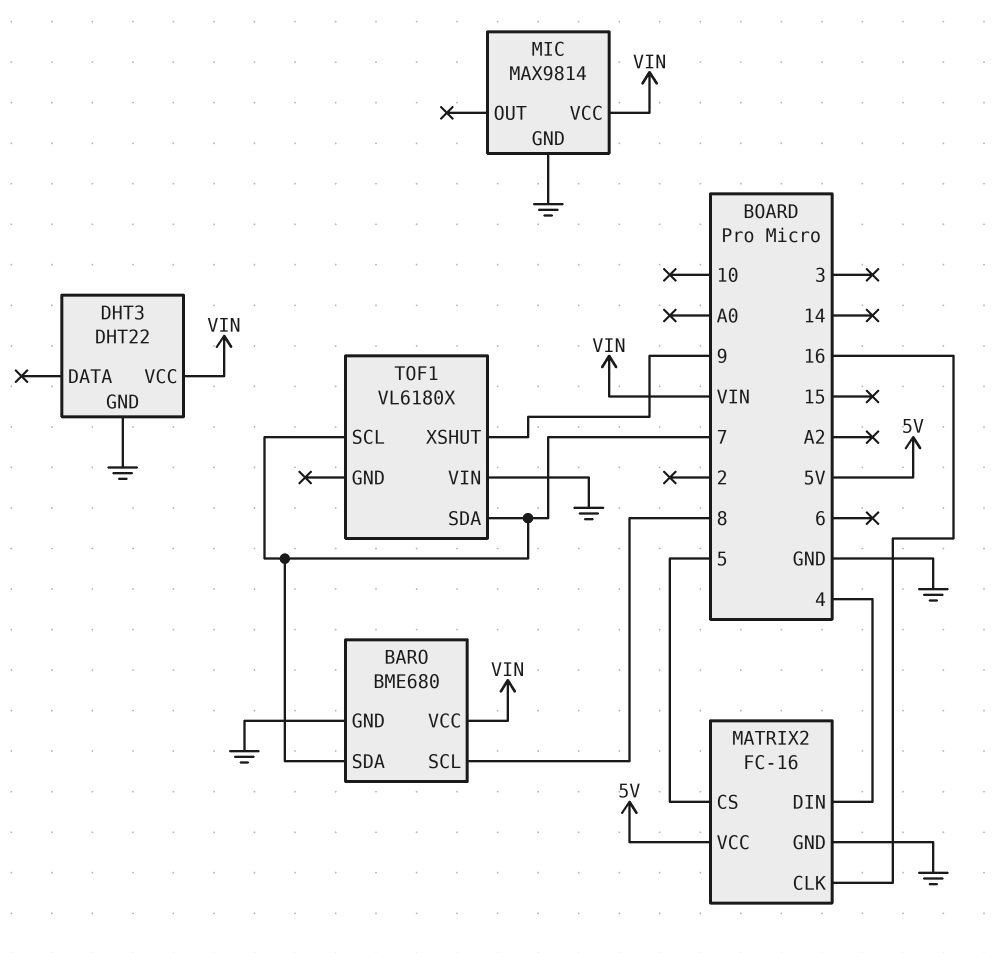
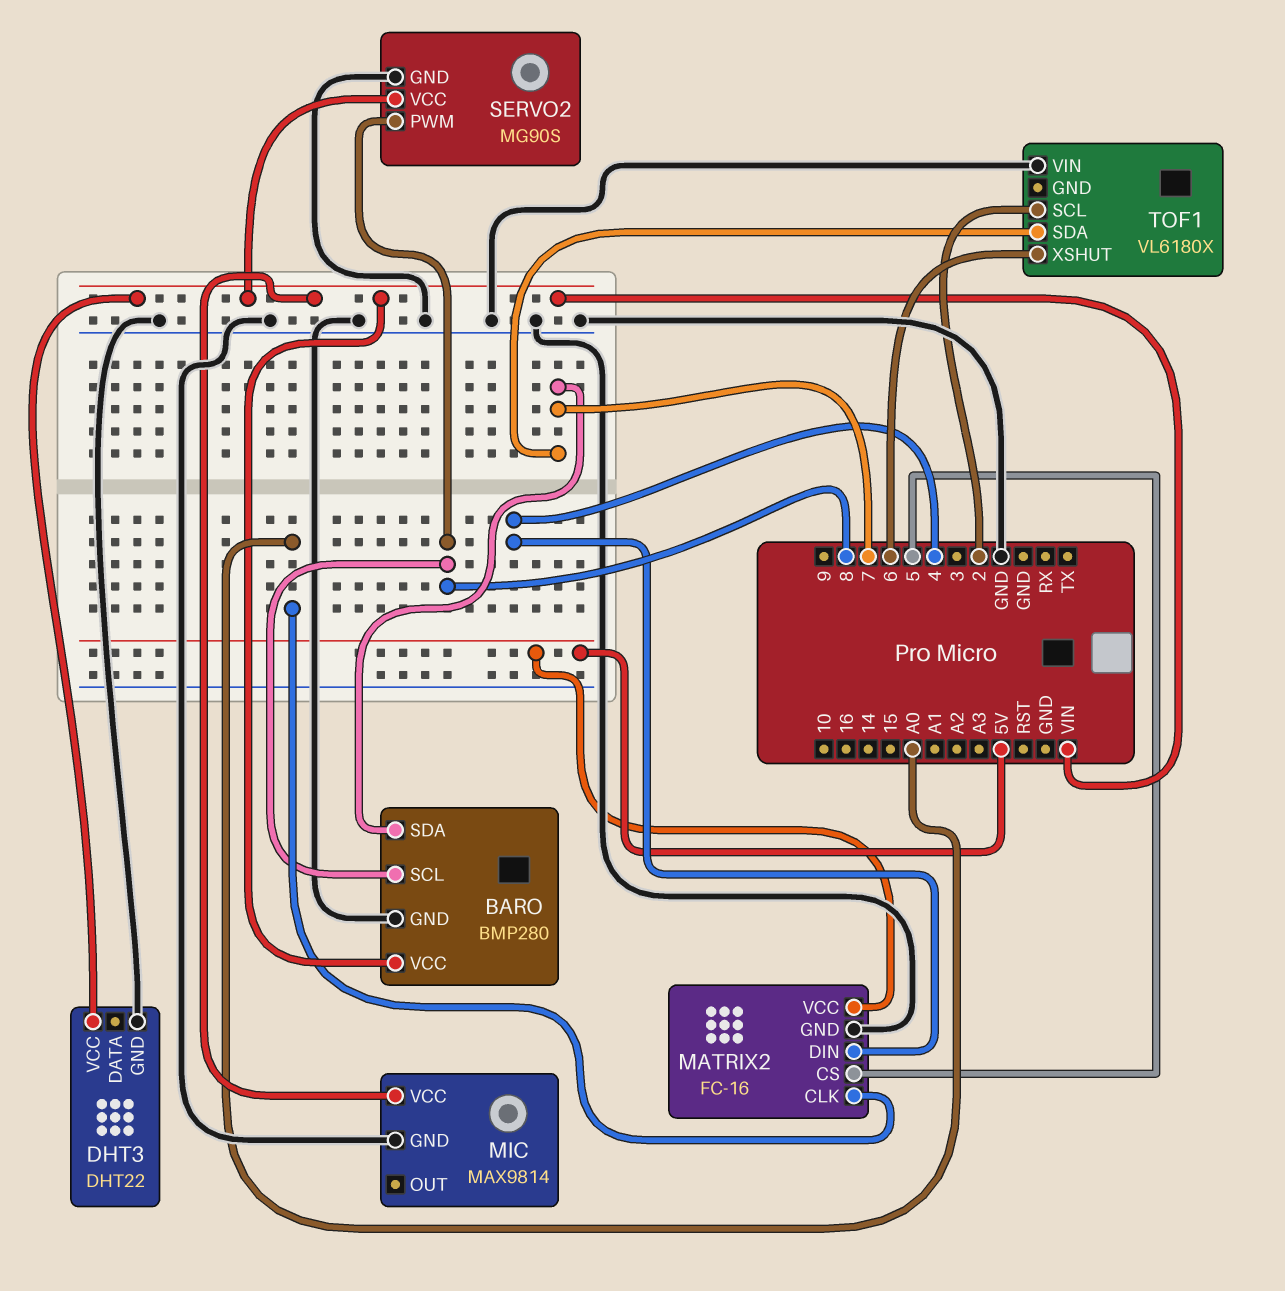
BARO: BME680 -> BMP280
MATRIX2 pin CLK: 16 -> A0
SERVO2: none -> MG90S
SERVO2 pin GND: none -> GND
SERVO2 pin PWM: none -> 8
SERVO2 pin VCC: none -> VIN
TOF1 pin SCL: 7 -> 2
TOF1 pin XSHUT: 9 -> 6

